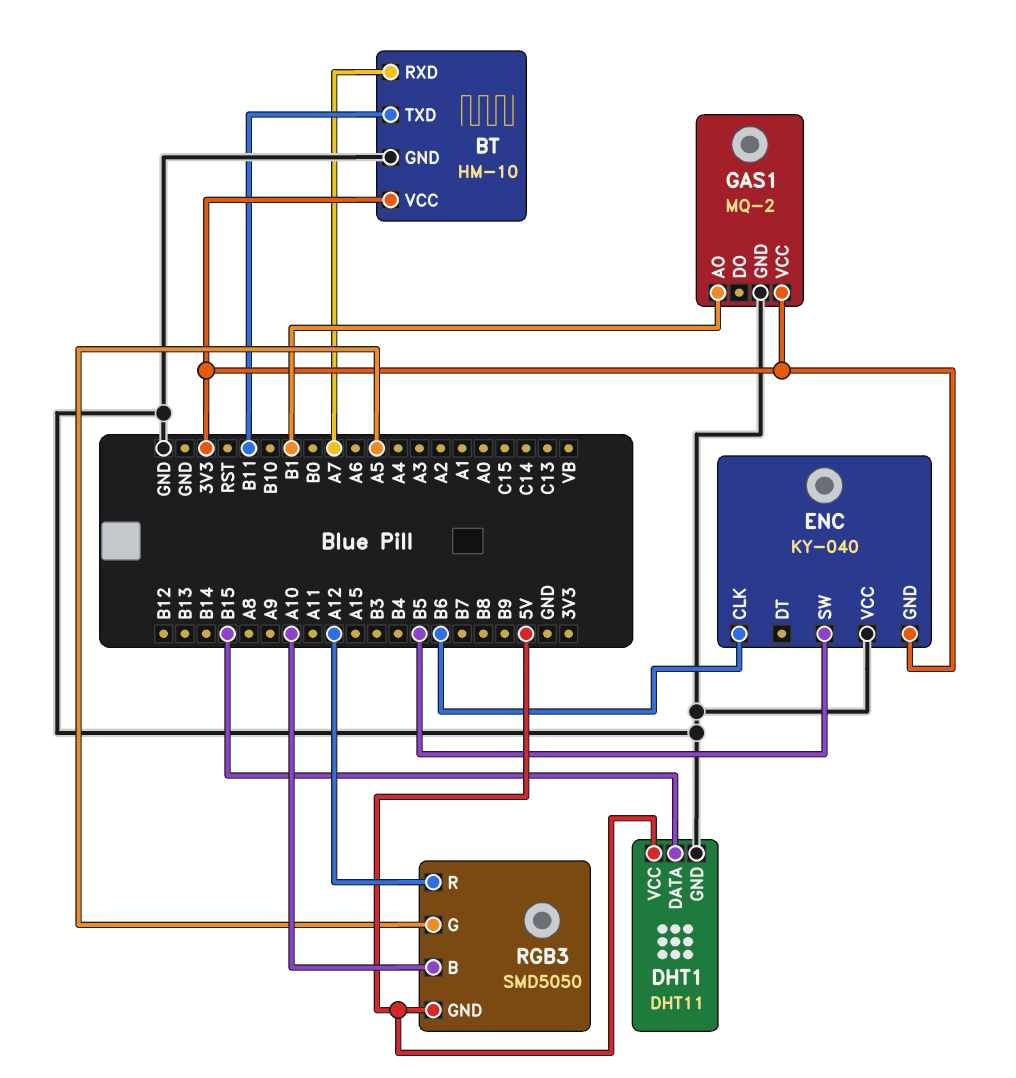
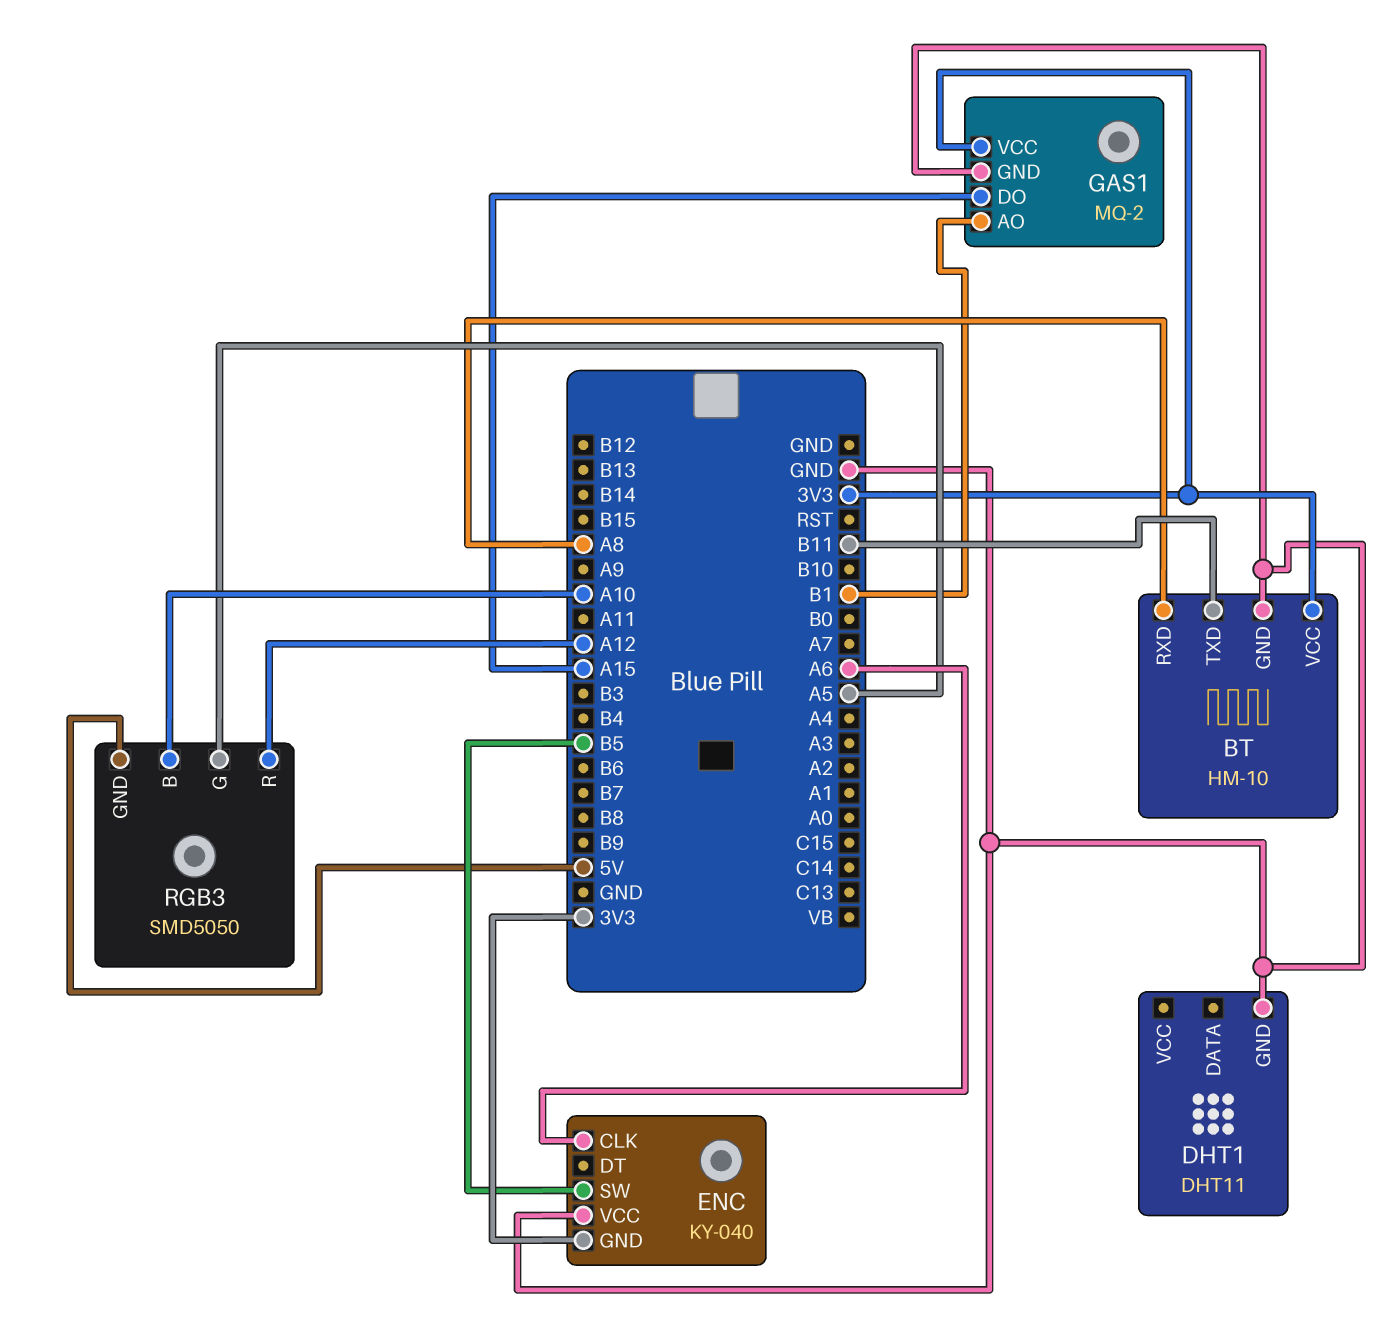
BT pin RXD: A7 -> A8
DHT1 pin DATA: B15 -> none
DHT1 pin VCC: 5V -> none
ENC pin CLK: B6 -> A6
GAS1 pin DO: none -> A15

